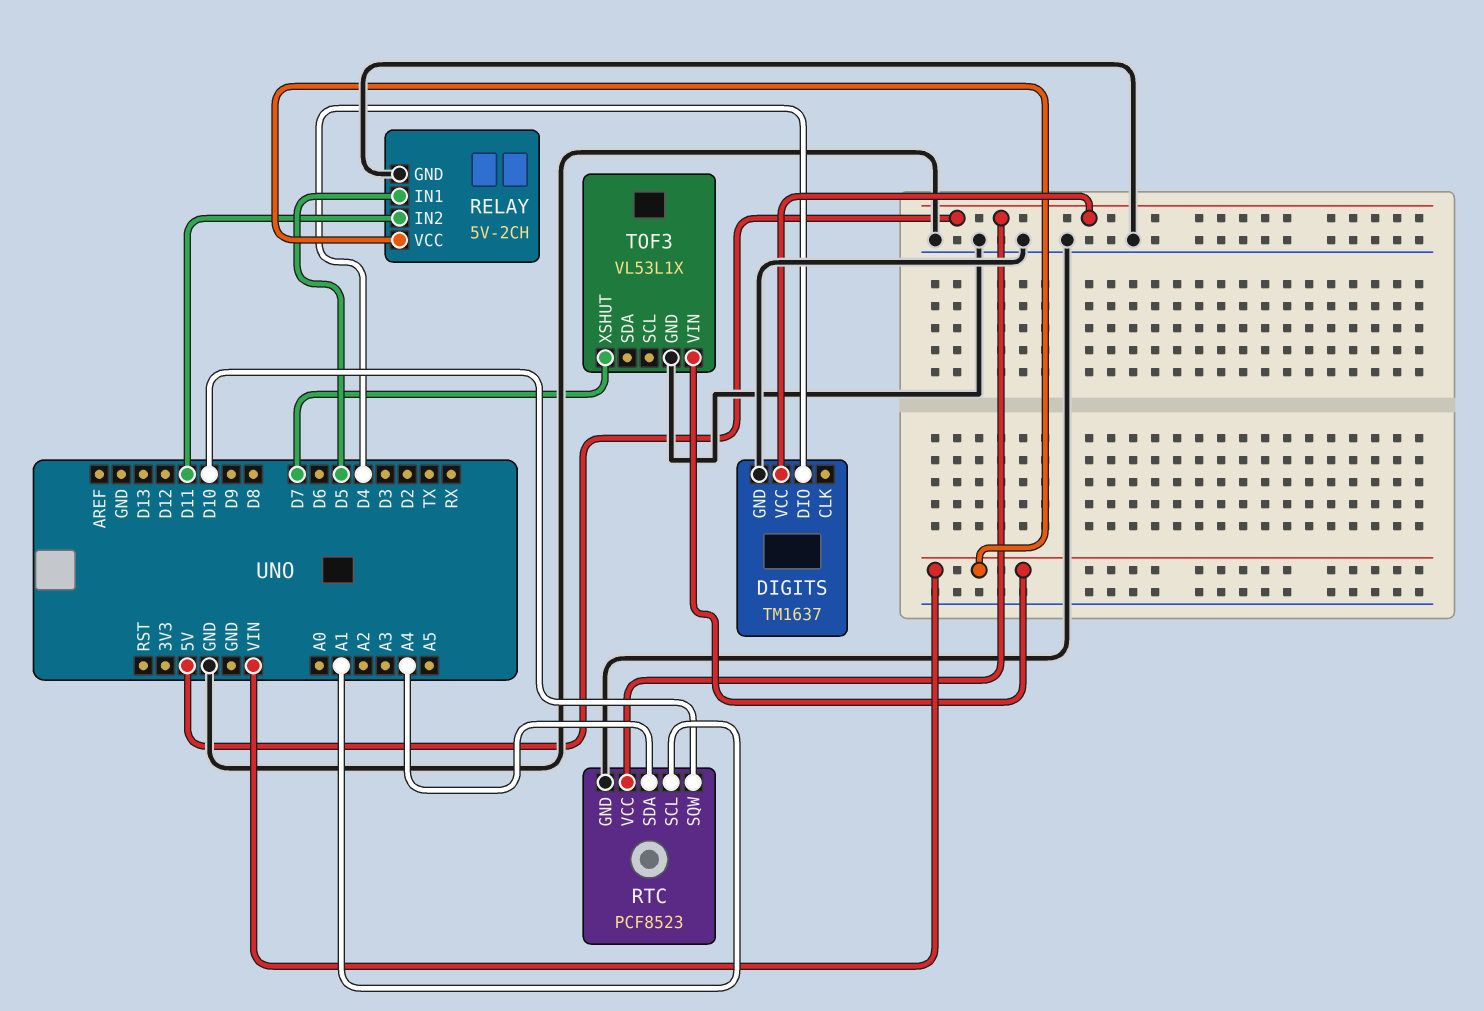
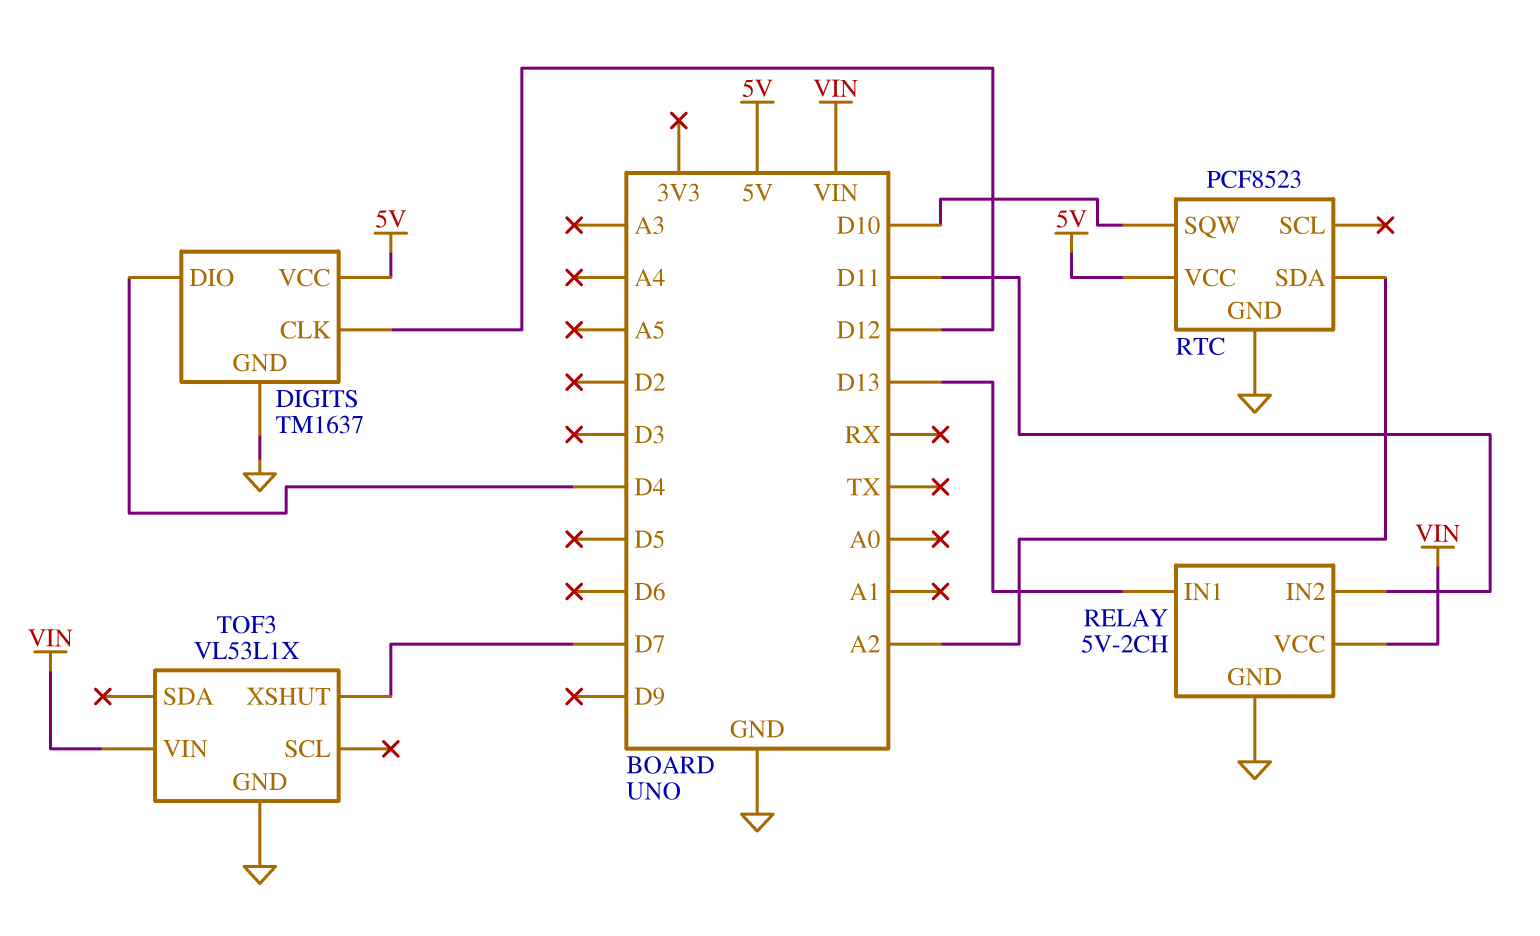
DIGITS pin CLK: none -> D12
RELAY pin IN1: D5 -> D13
RTC pin SCL: A1 -> none
RTC pin SDA: A4 -> A2

